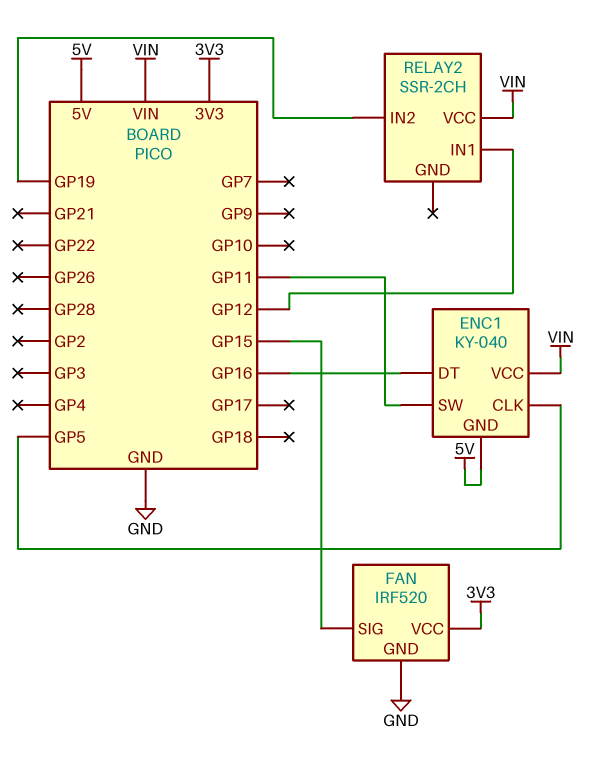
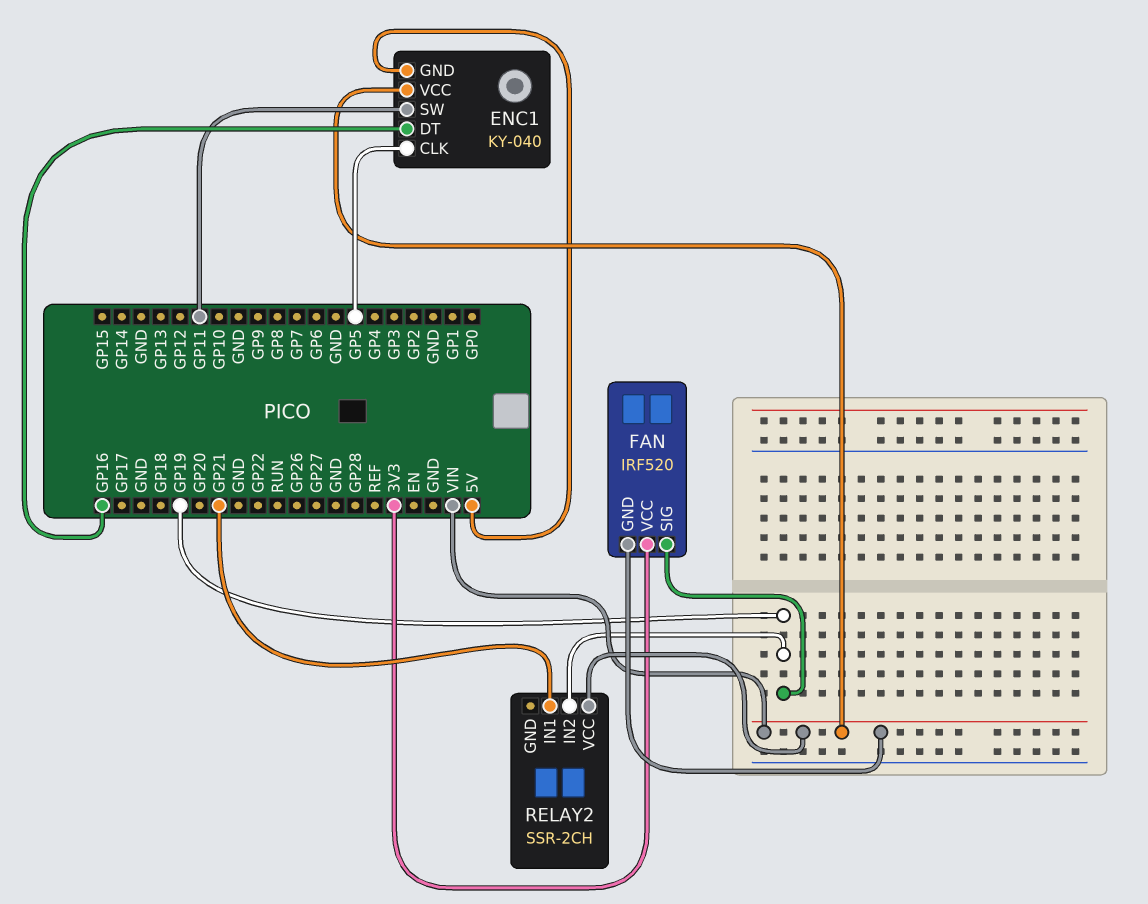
FAN pin GND: GND -> VIN
FAN pin SIG: GP15 -> GP19
RELAY2 pin IN1: GP12 -> GP21

